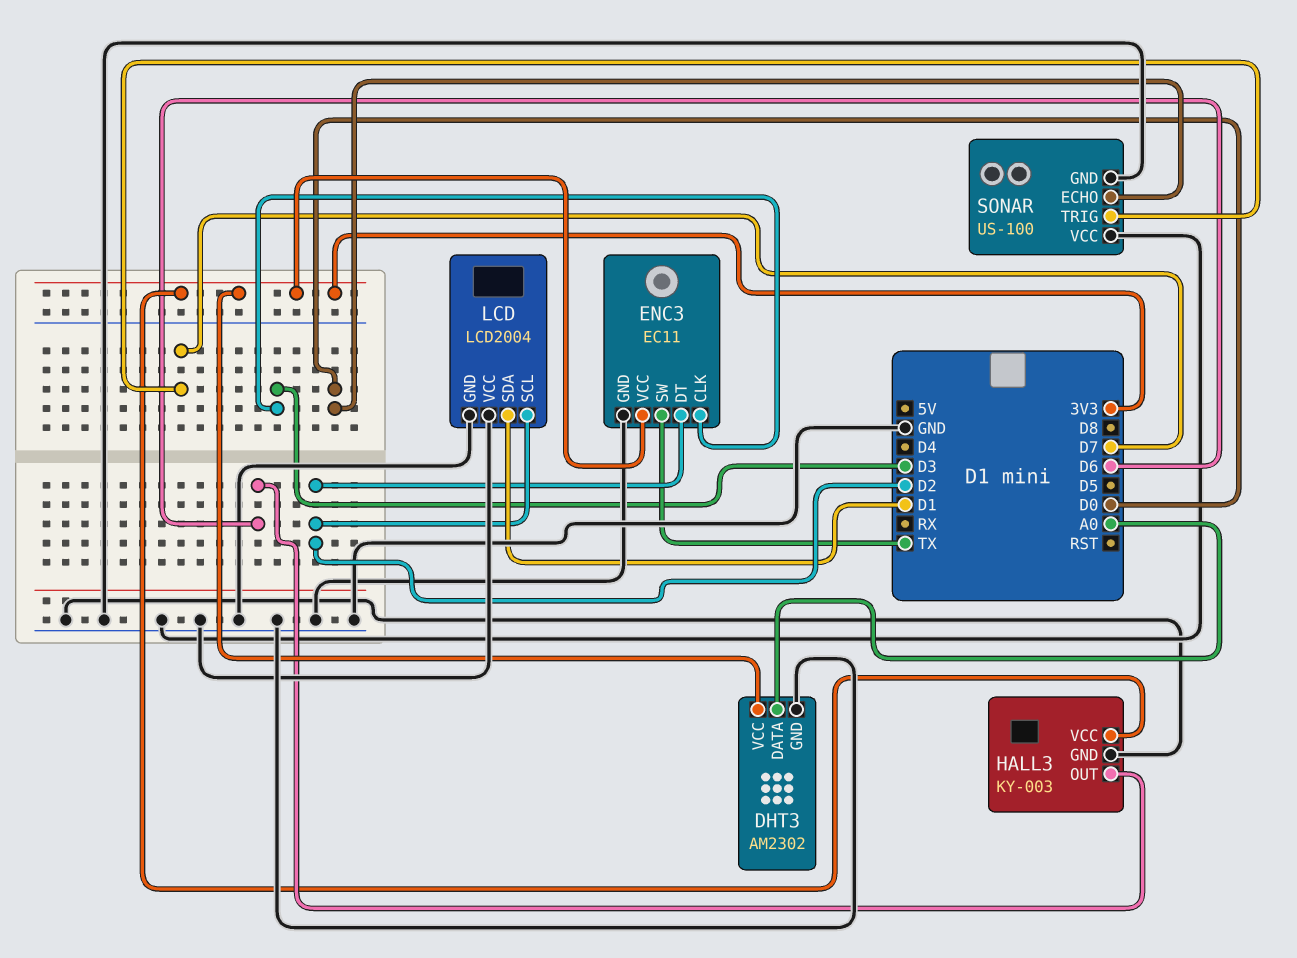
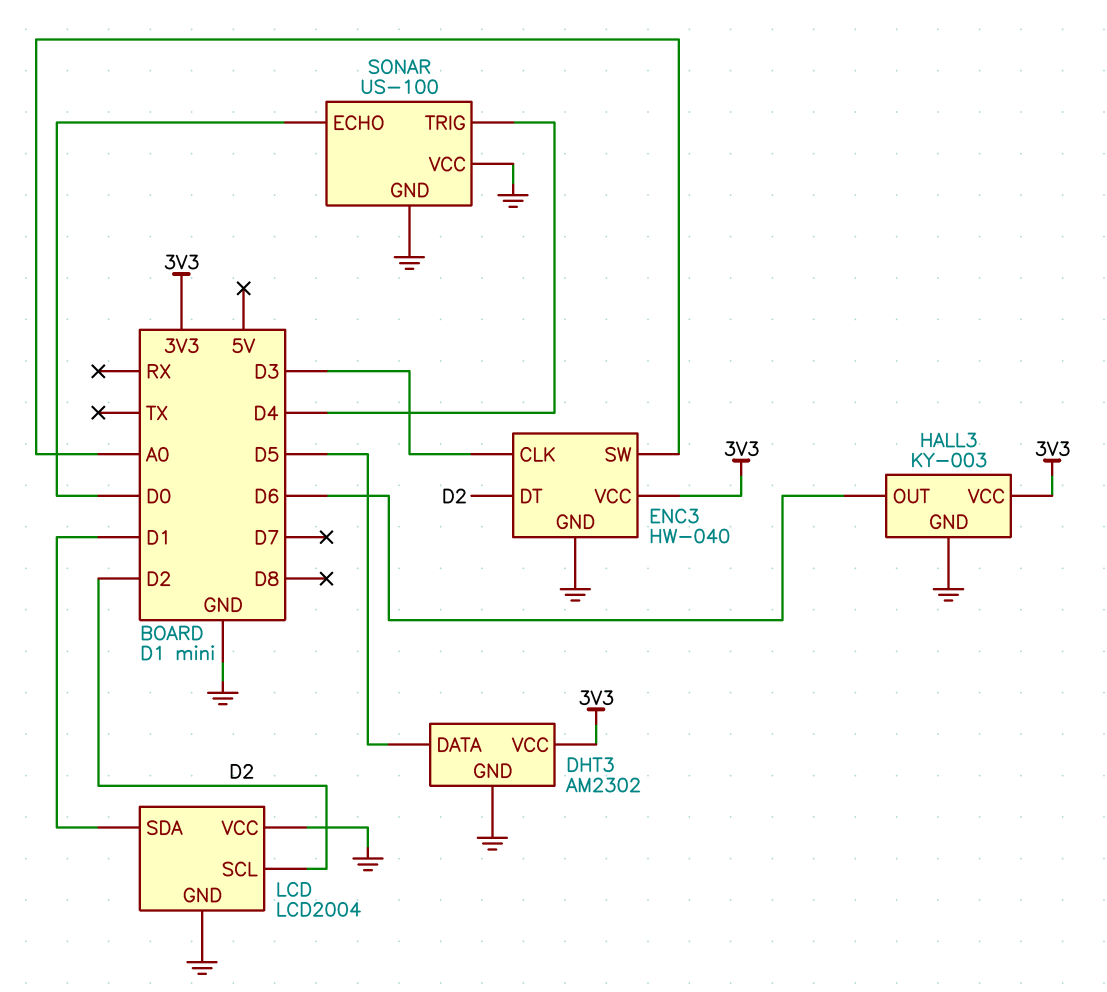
DHT3 pin DATA: A0 -> D5
ENC3: EC11 -> HW-040
ENC3 pin SW: TX -> A0
SONAR pin TRIG: D7 -> D4

